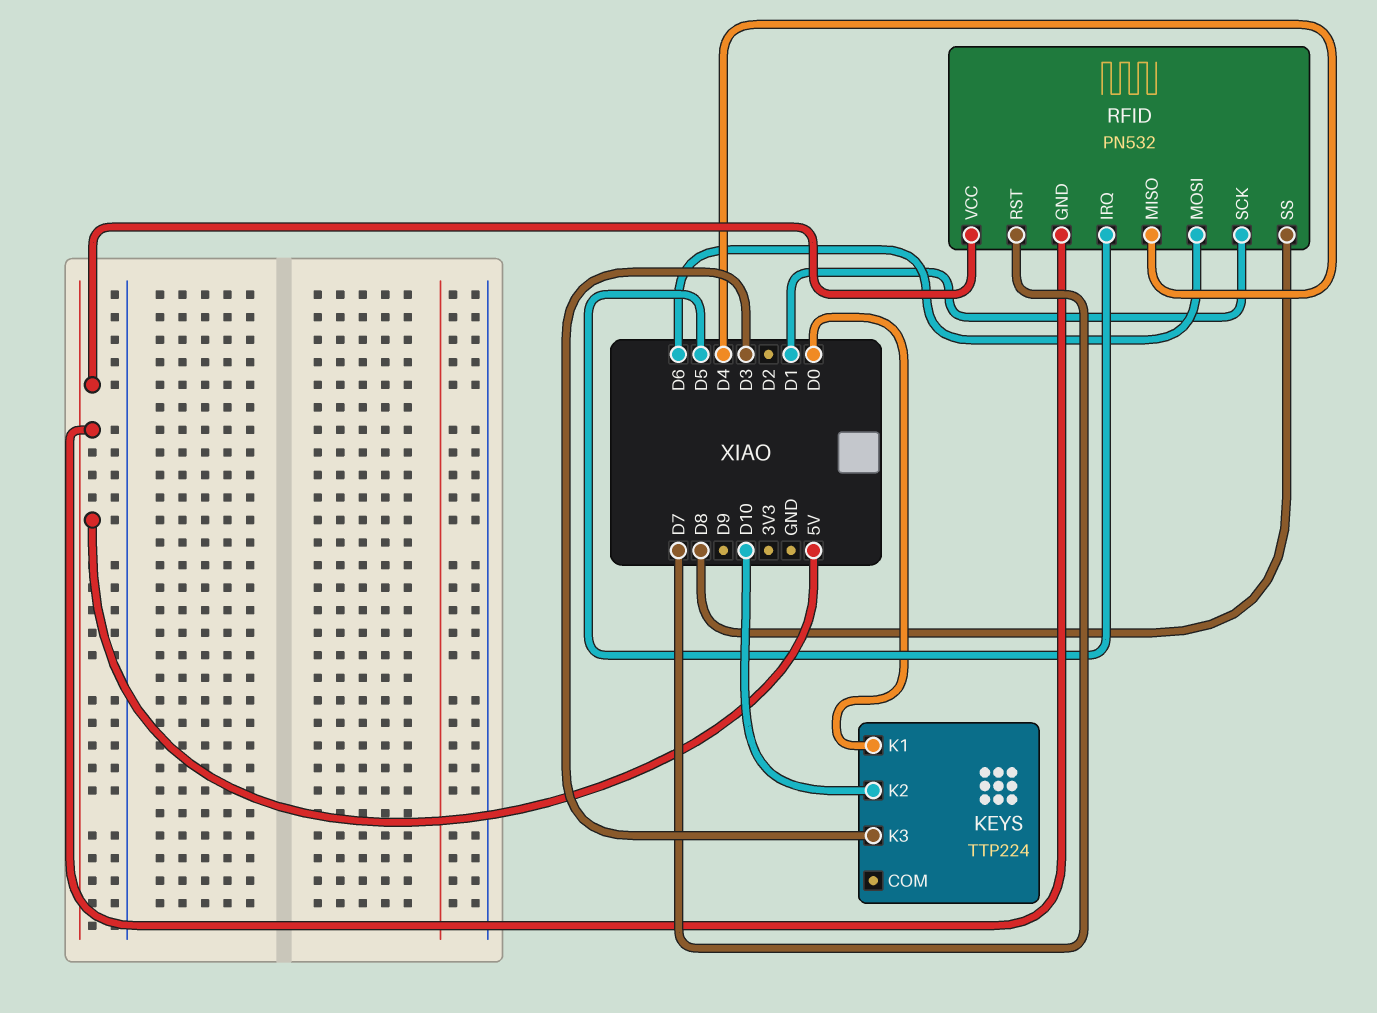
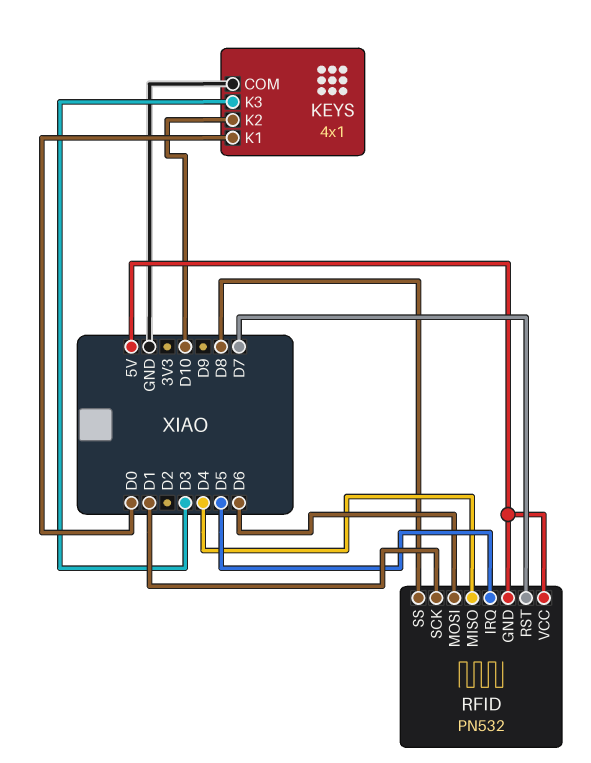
KEYS: TTP224 -> 4x1
KEYS pin COM: none -> GND

